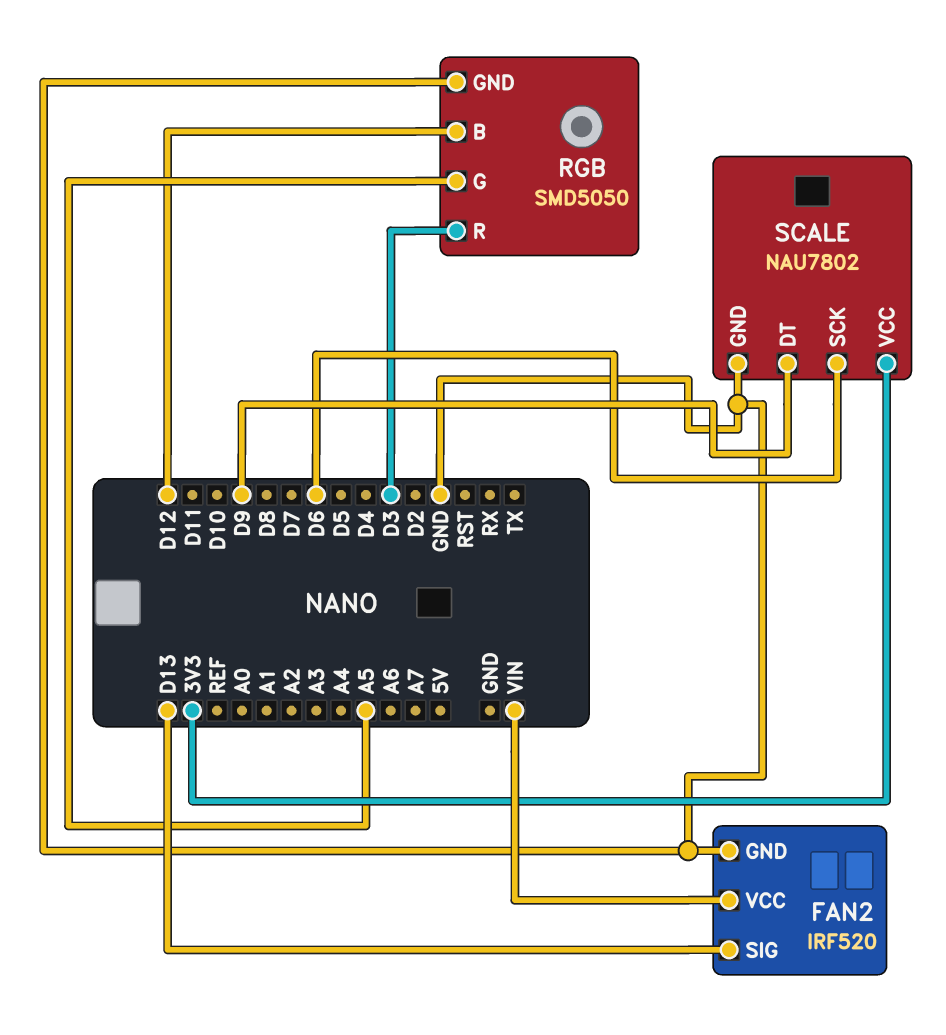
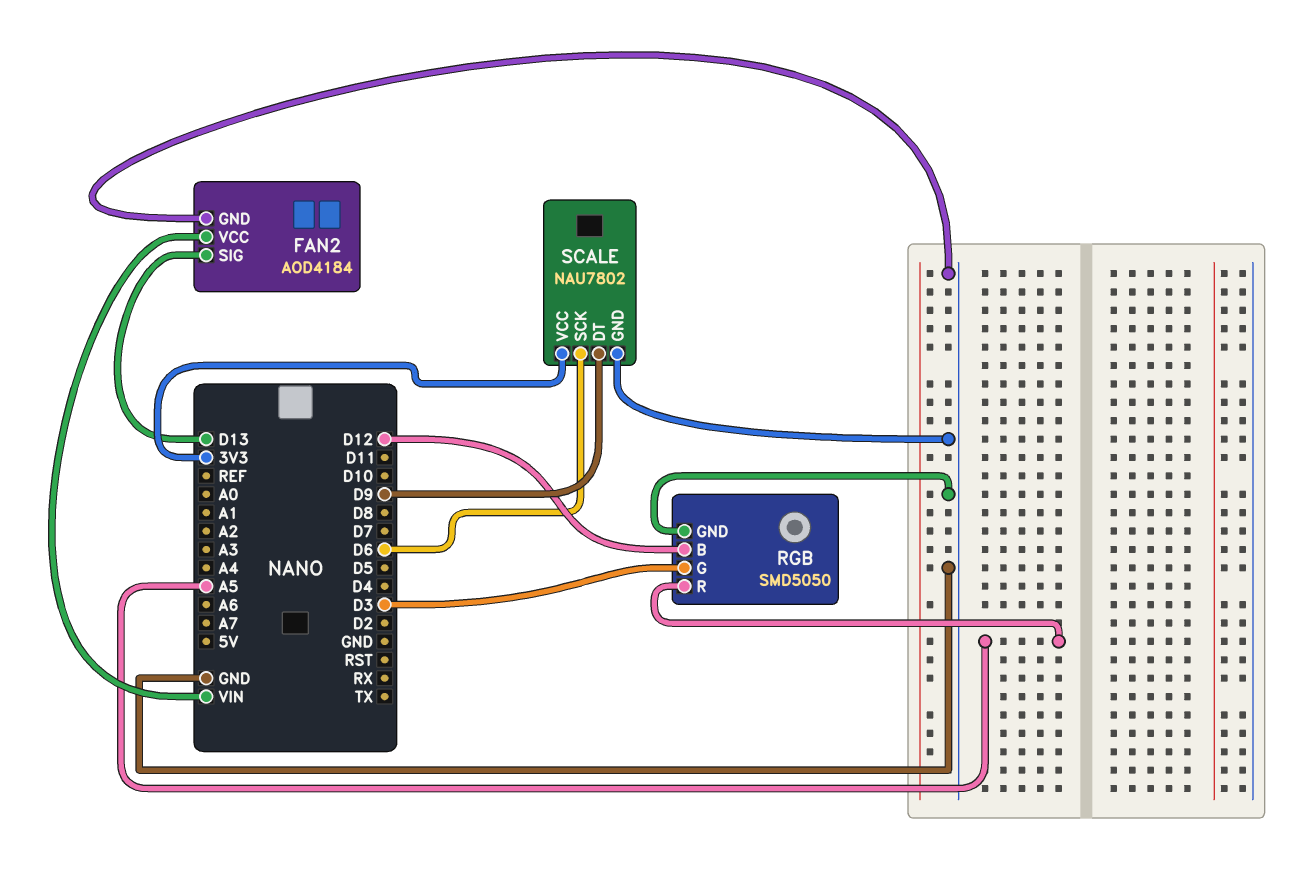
FAN2: IRF520 -> AOD4184
RGB pin G: A5 -> D3
RGB pin R: D3 -> A5

